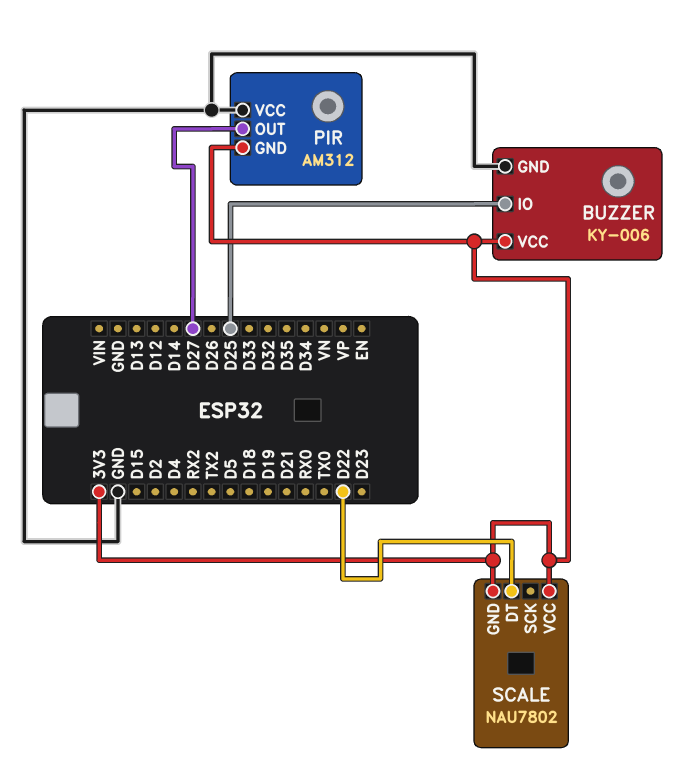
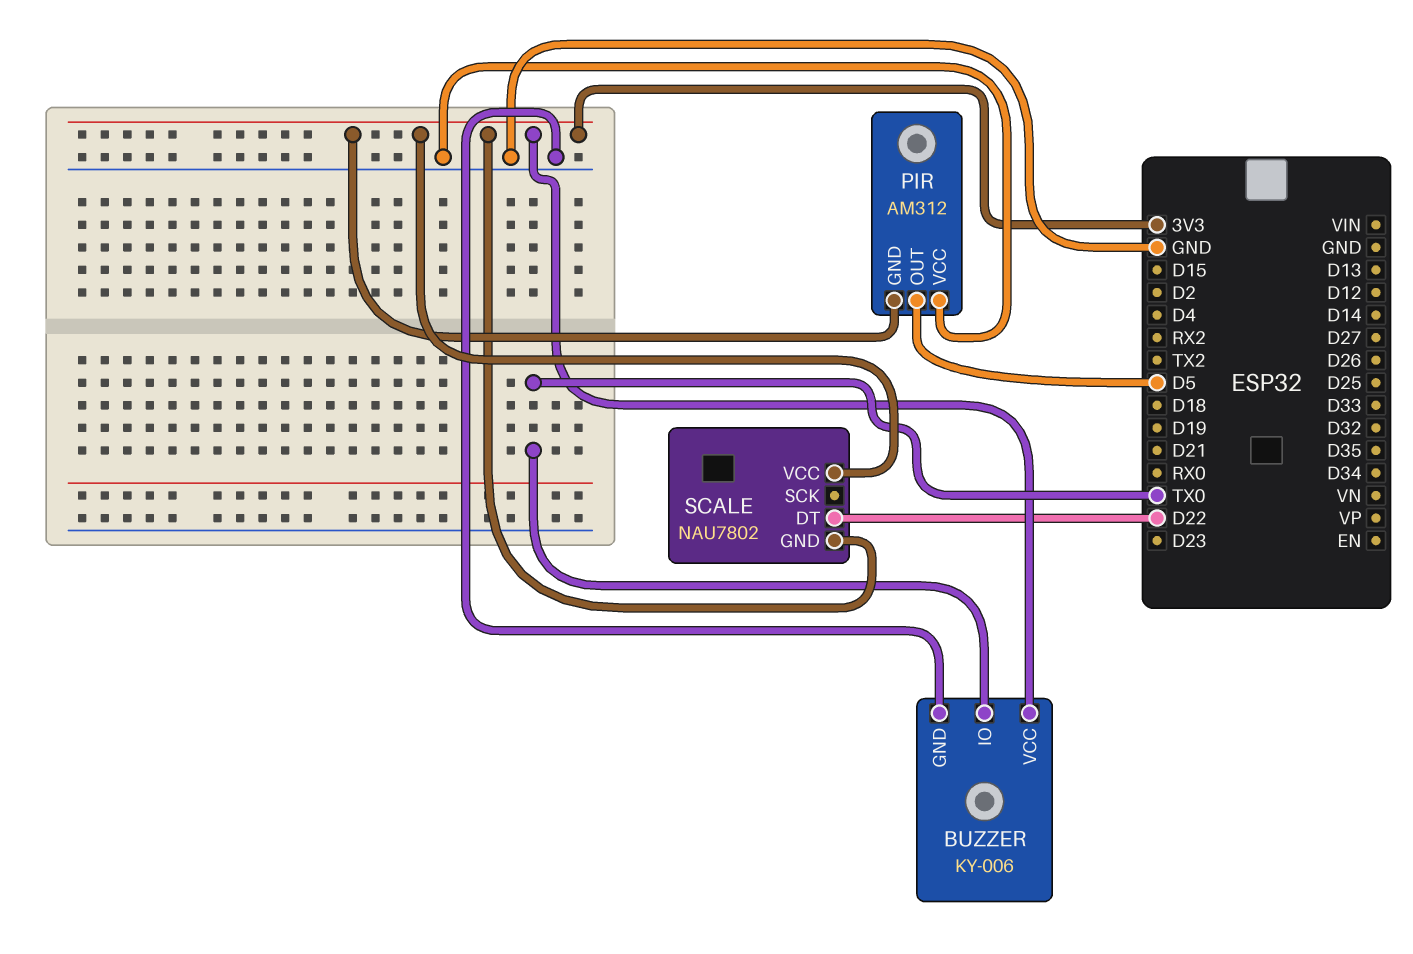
BUZZER pin IO: D25 -> TX0
PIR pin OUT: D27 -> D5

